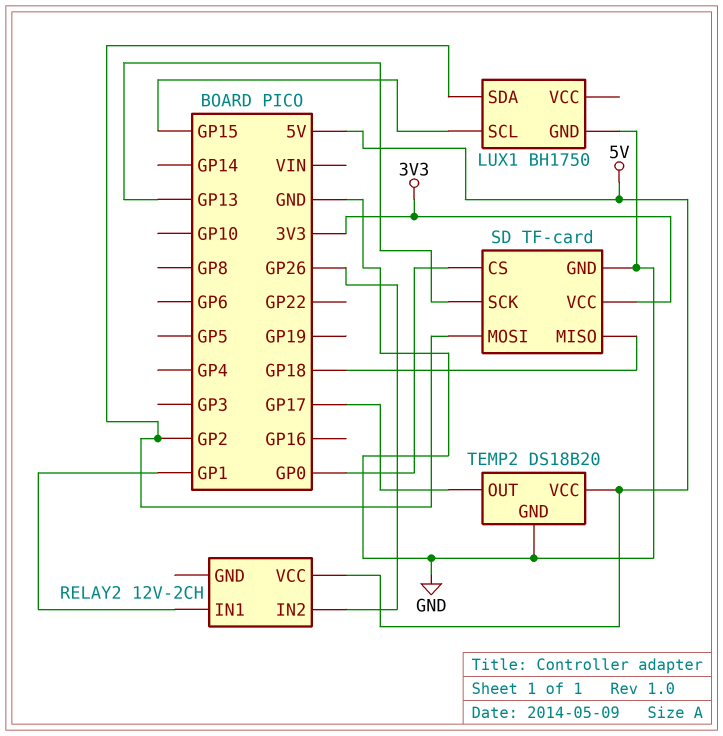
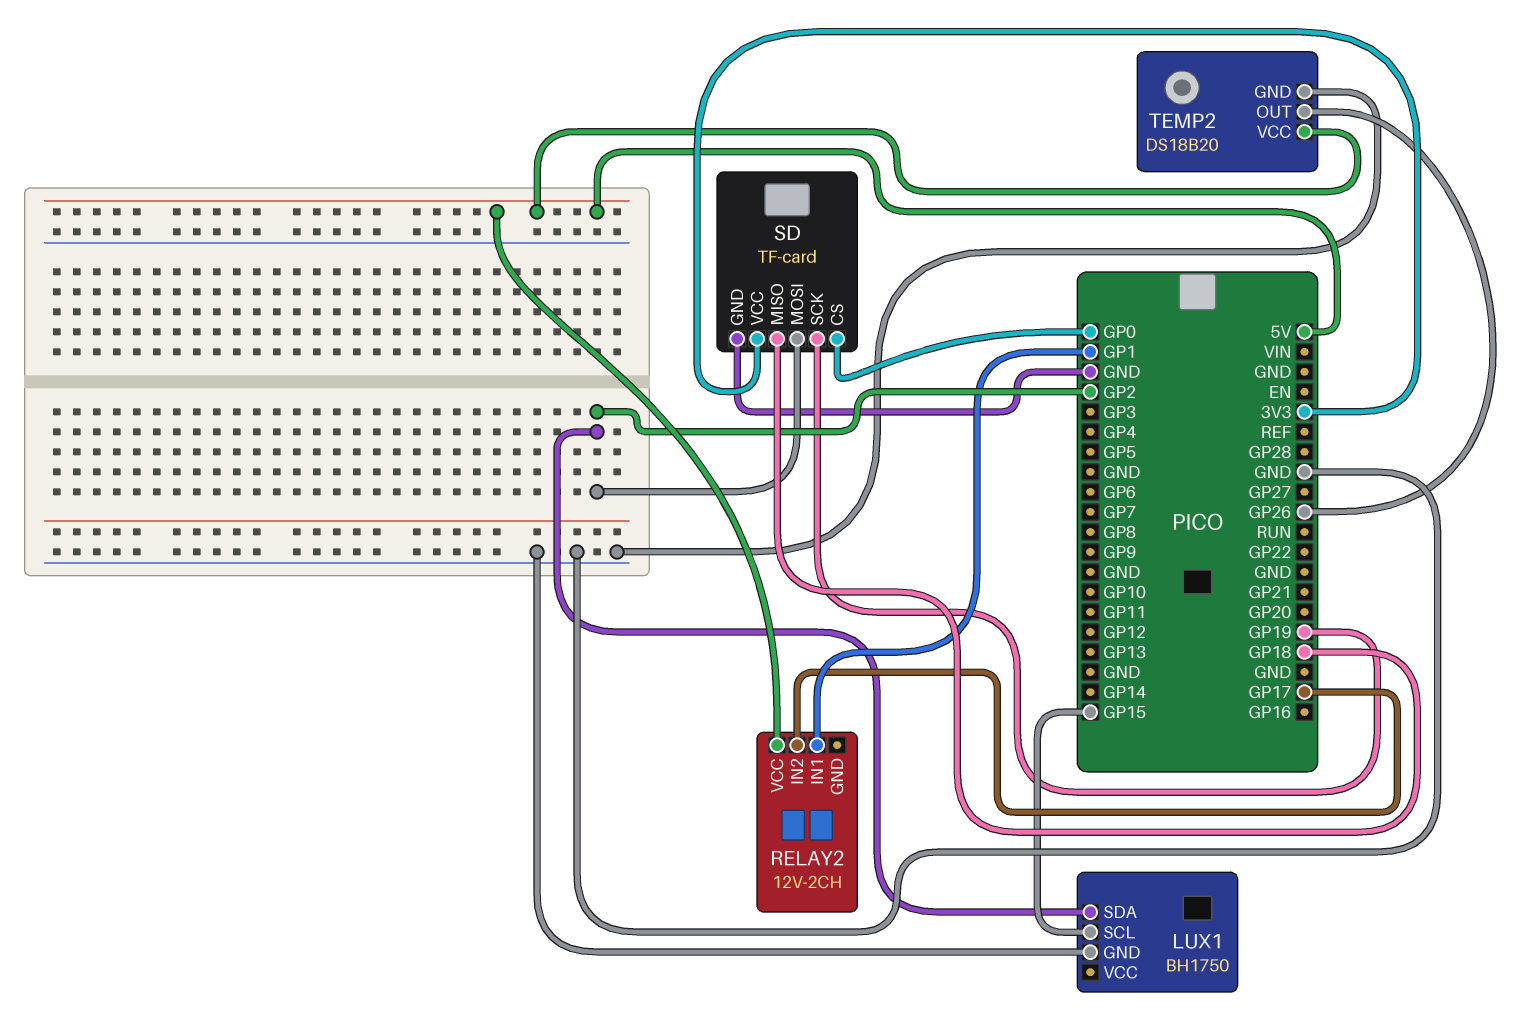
RELAY2 pin IN2: GP26 -> GP17
SD pin SCK: GP13 -> GP19
TEMP2 pin OUT: GP17 -> GP26

